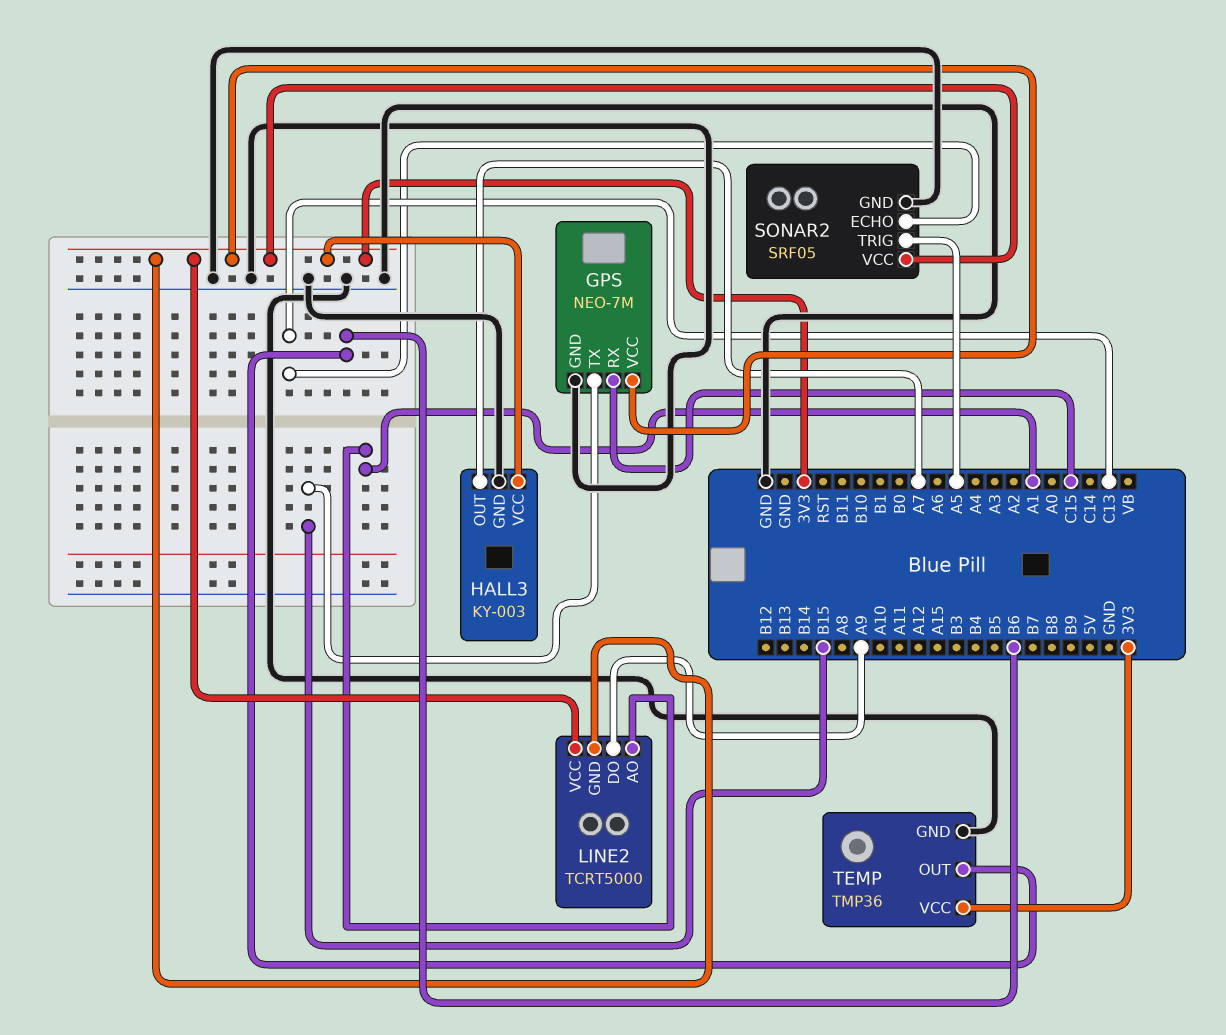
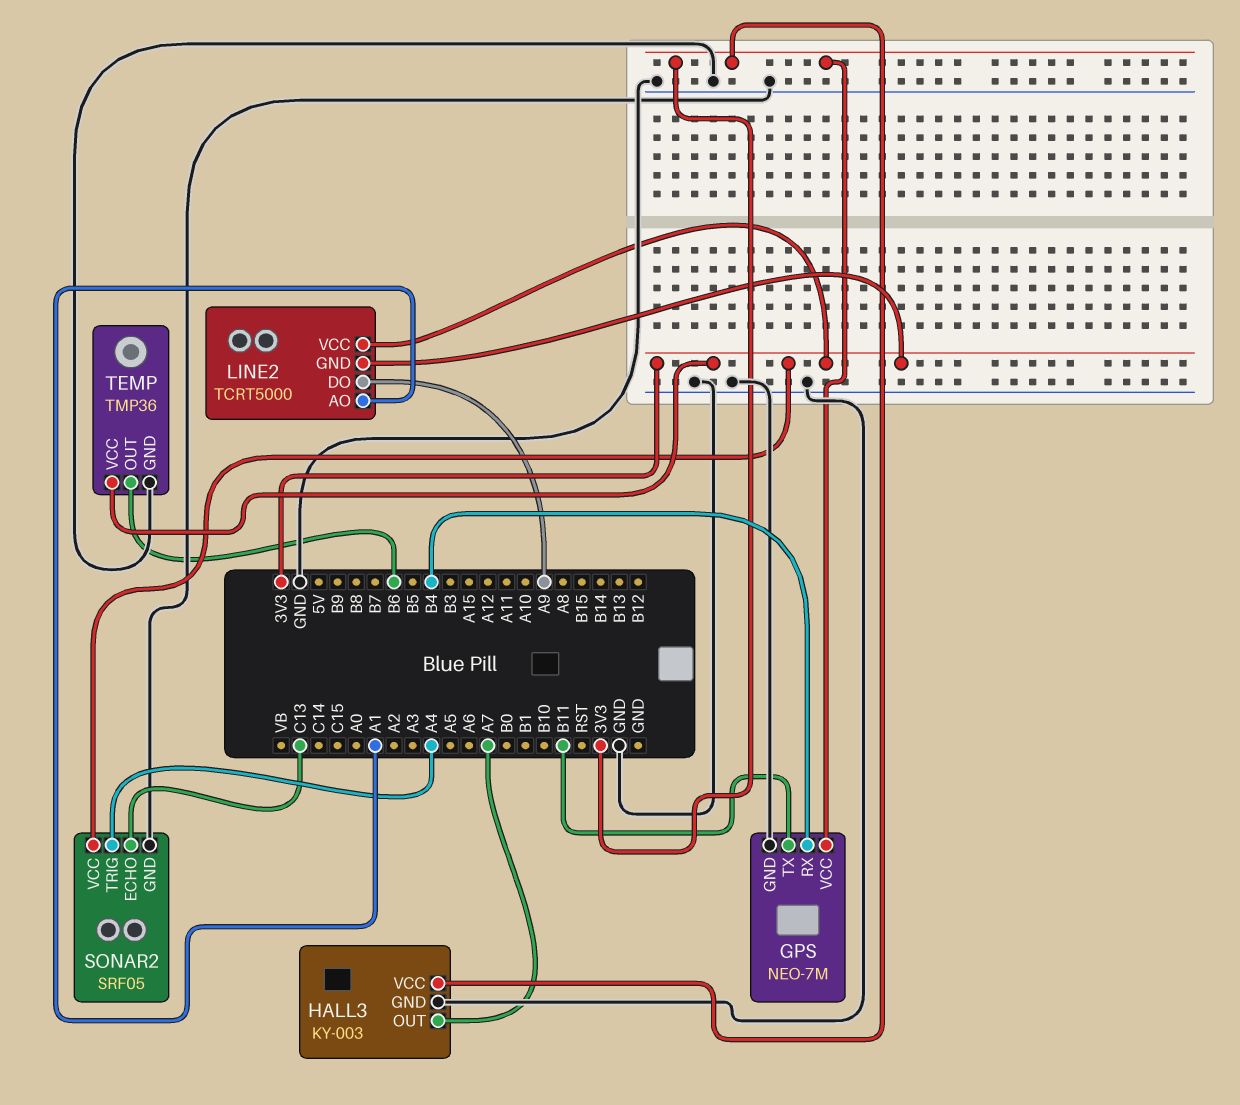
GPS pin RX: C15 -> B4
GPS pin TX: B15 -> B11
SONAR2 pin TRIG: A5 -> A4

